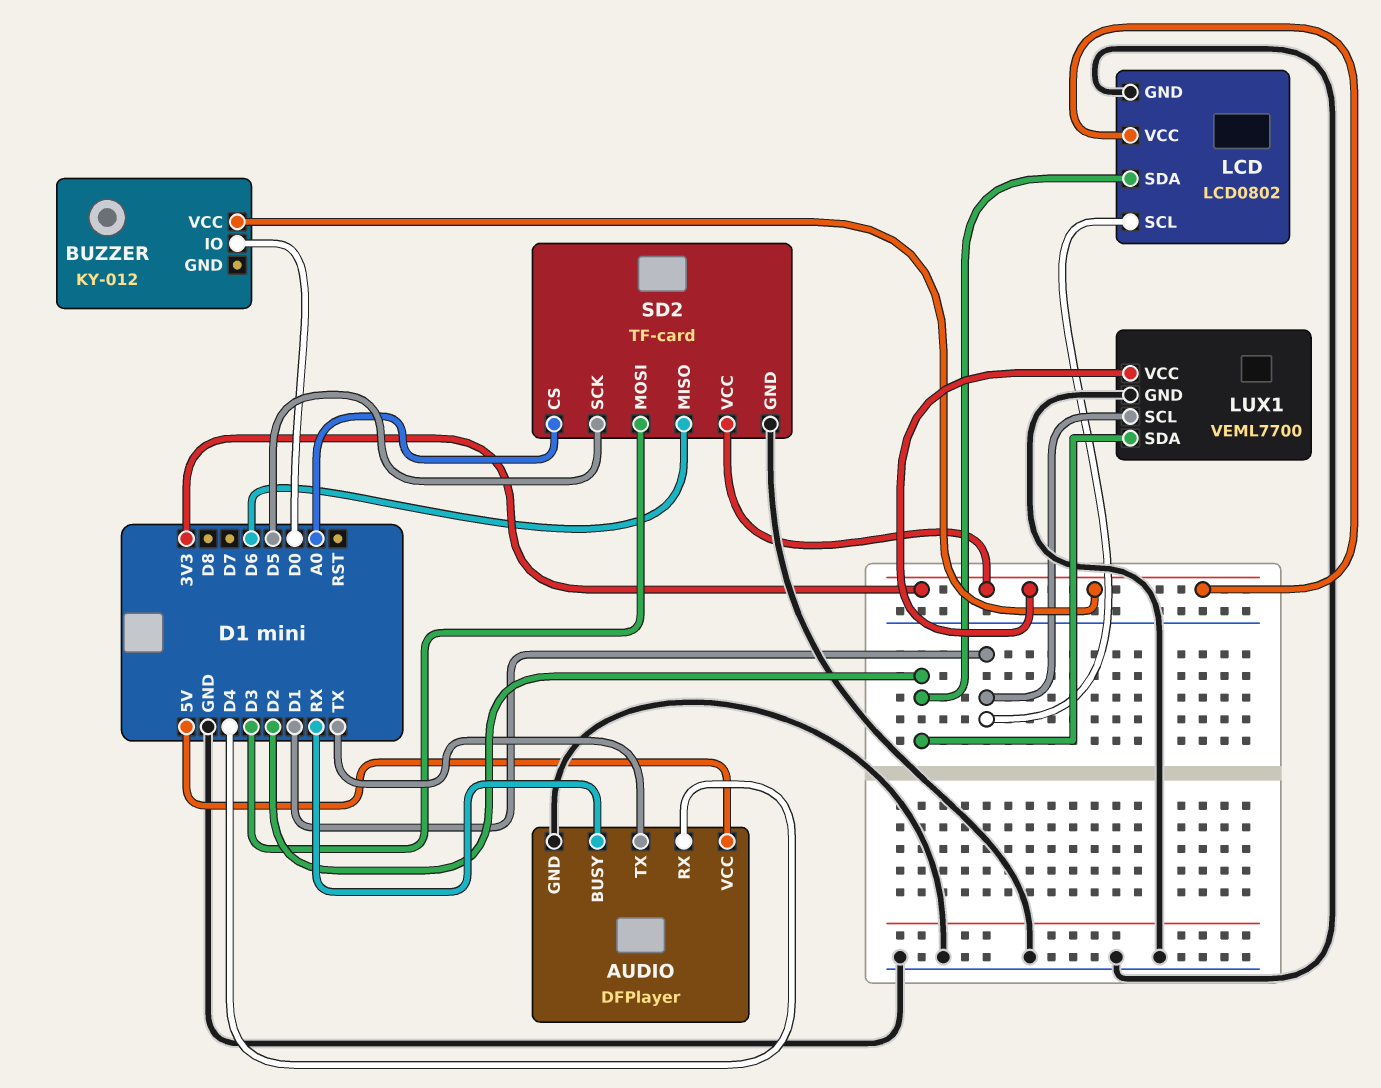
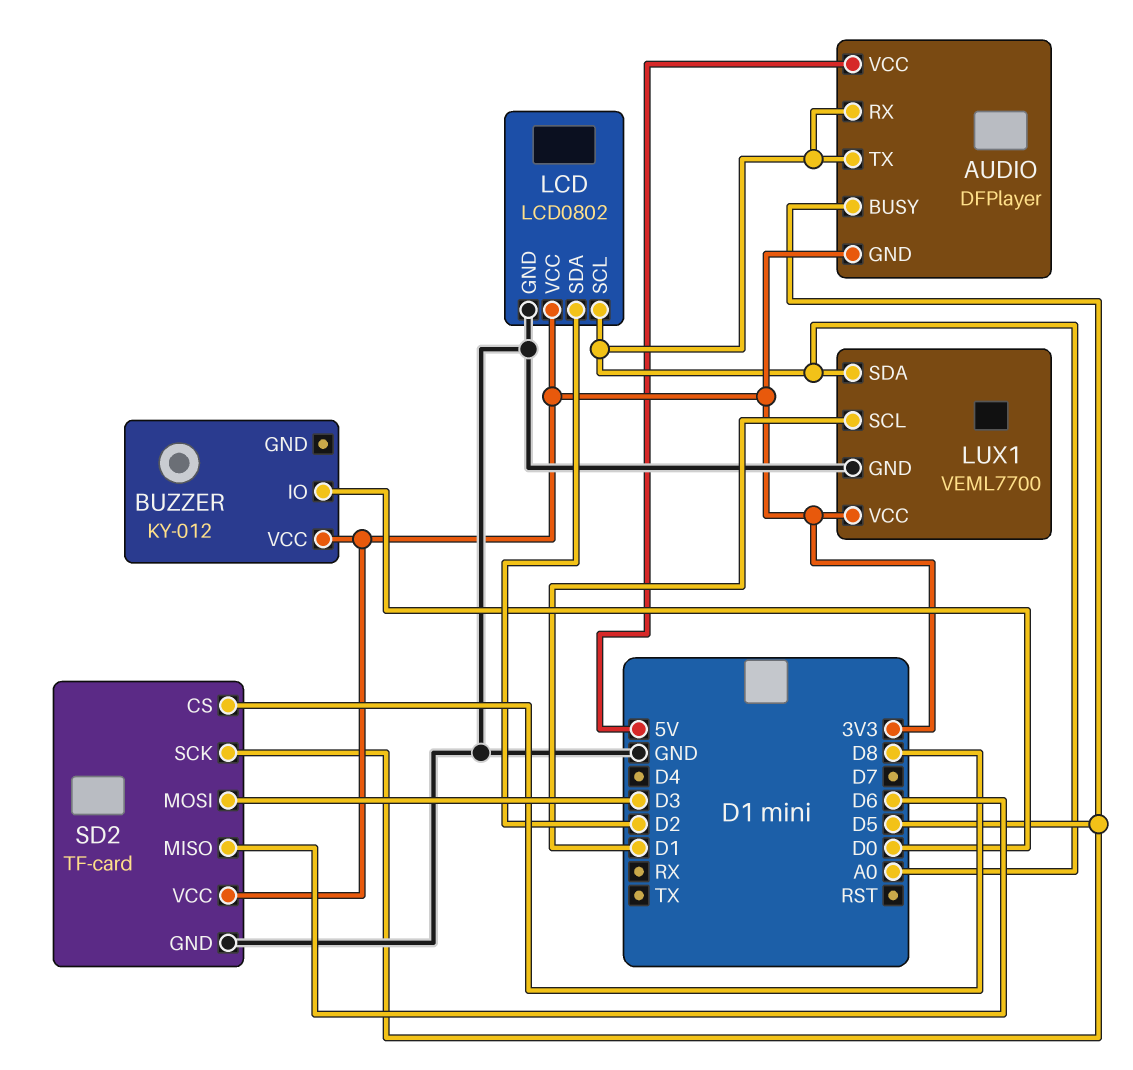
AUDIO pin BUSY: RX -> D5
AUDIO pin GND: GND -> 3V3
AUDIO pin RX: D4 -> A0
AUDIO pin TX: TX -> A0
LCD pin SCL: D1 -> A0
LUX1 pin SDA: D2 -> A0
SD2 pin CS: A0 -> D8

